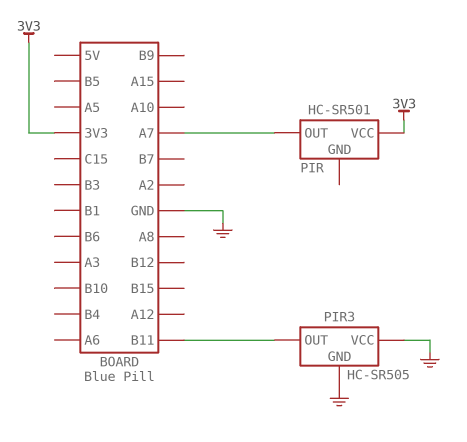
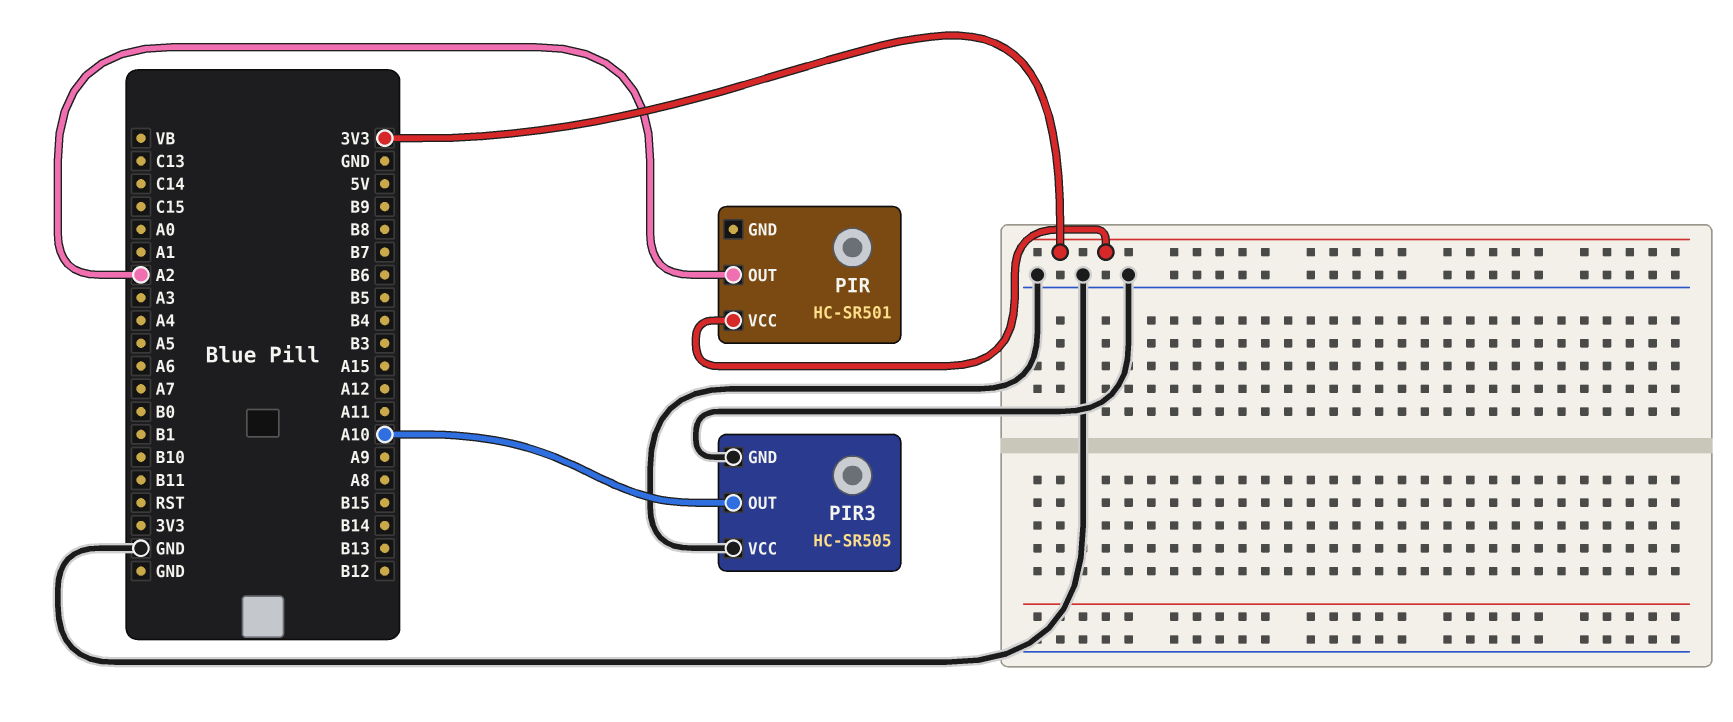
PIR pin OUT: A7 -> A2
PIR3 pin OUT: B11 -> A10

